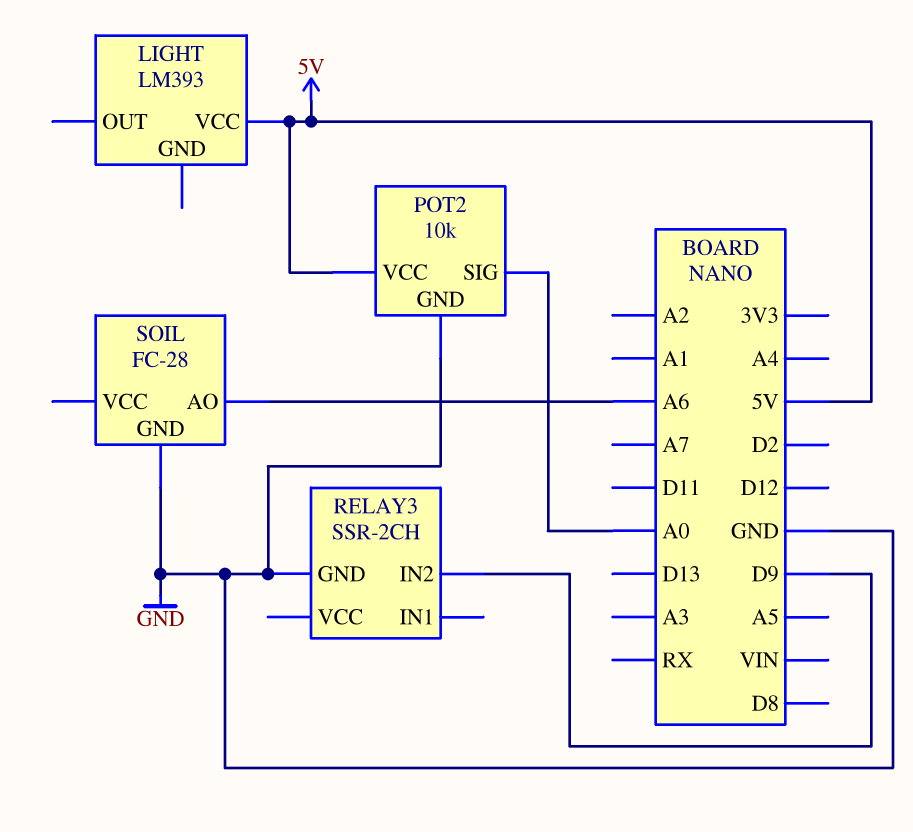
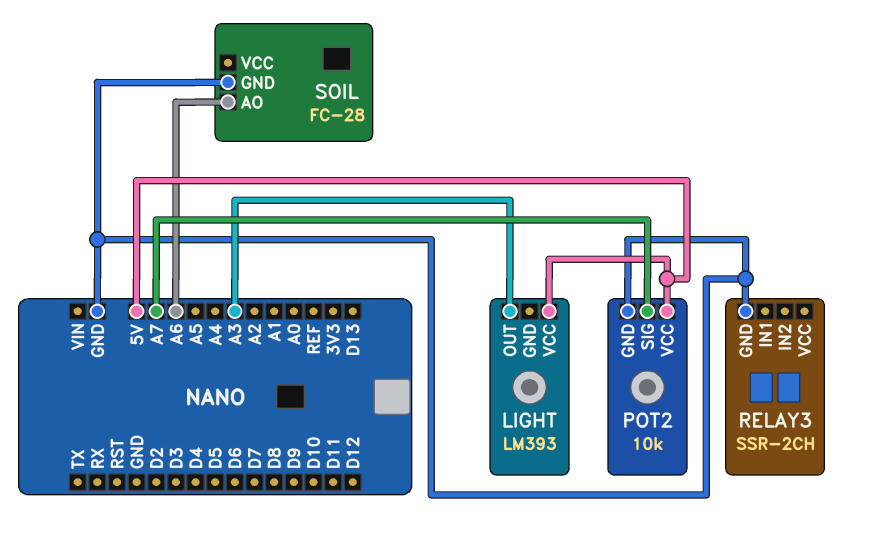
LIGHT pin OUT: none -> A3
POT2 pin SIG: A0 -> A7
RELAY3 pin IN2: D9 -> none

